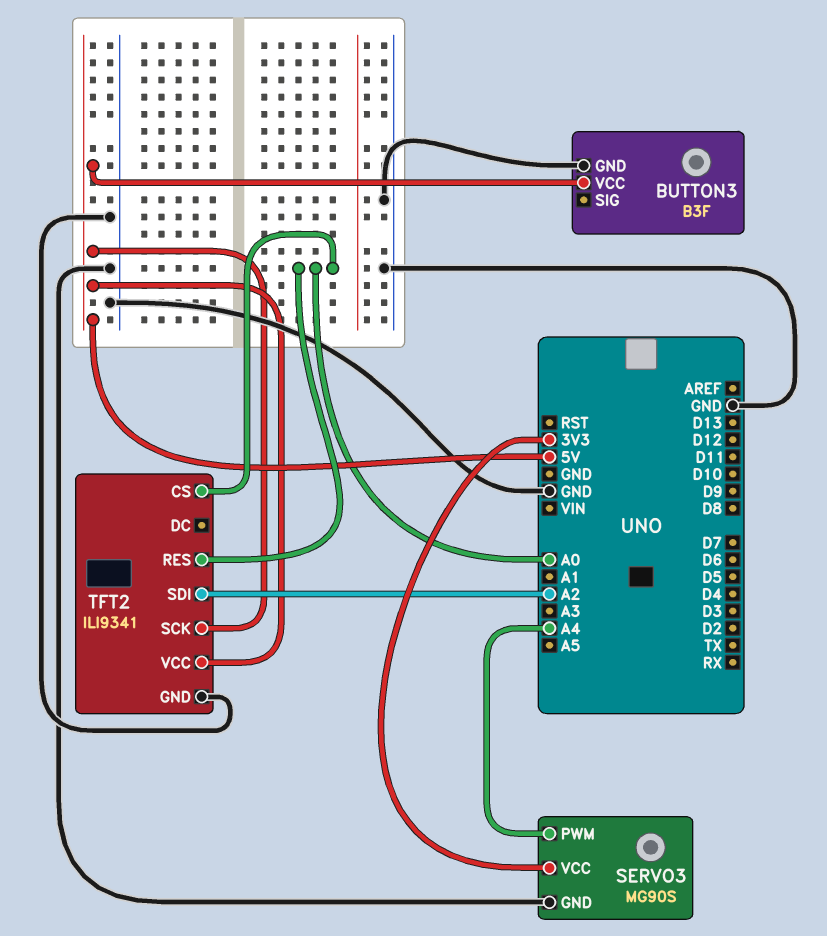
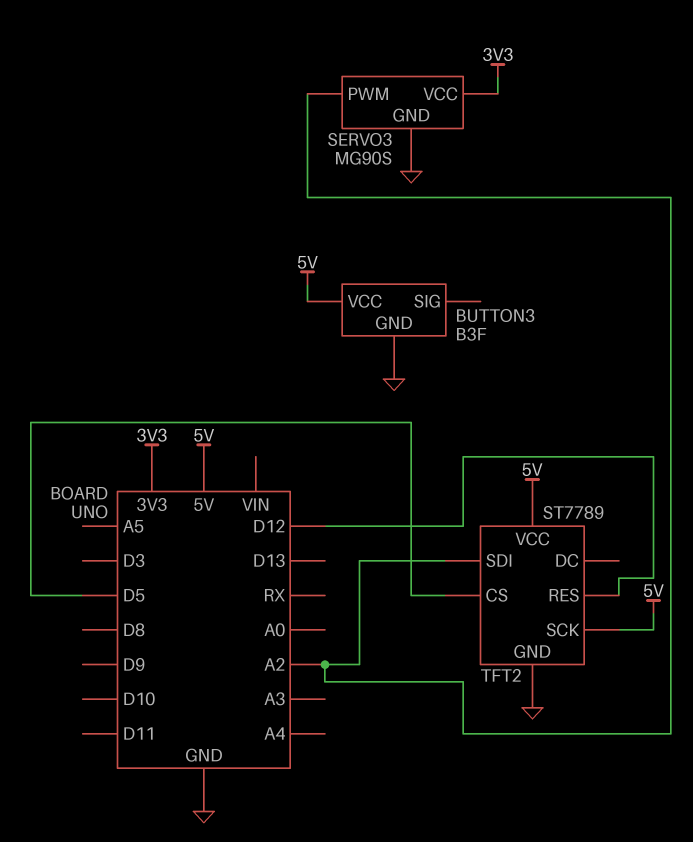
SERVO3 pin PWM: A4 -> A2
TFT2: ILI9341 -> ST7789
TFT2 pin CS: A0 -> D5
TFT2 pin RES: A0 -> D12

